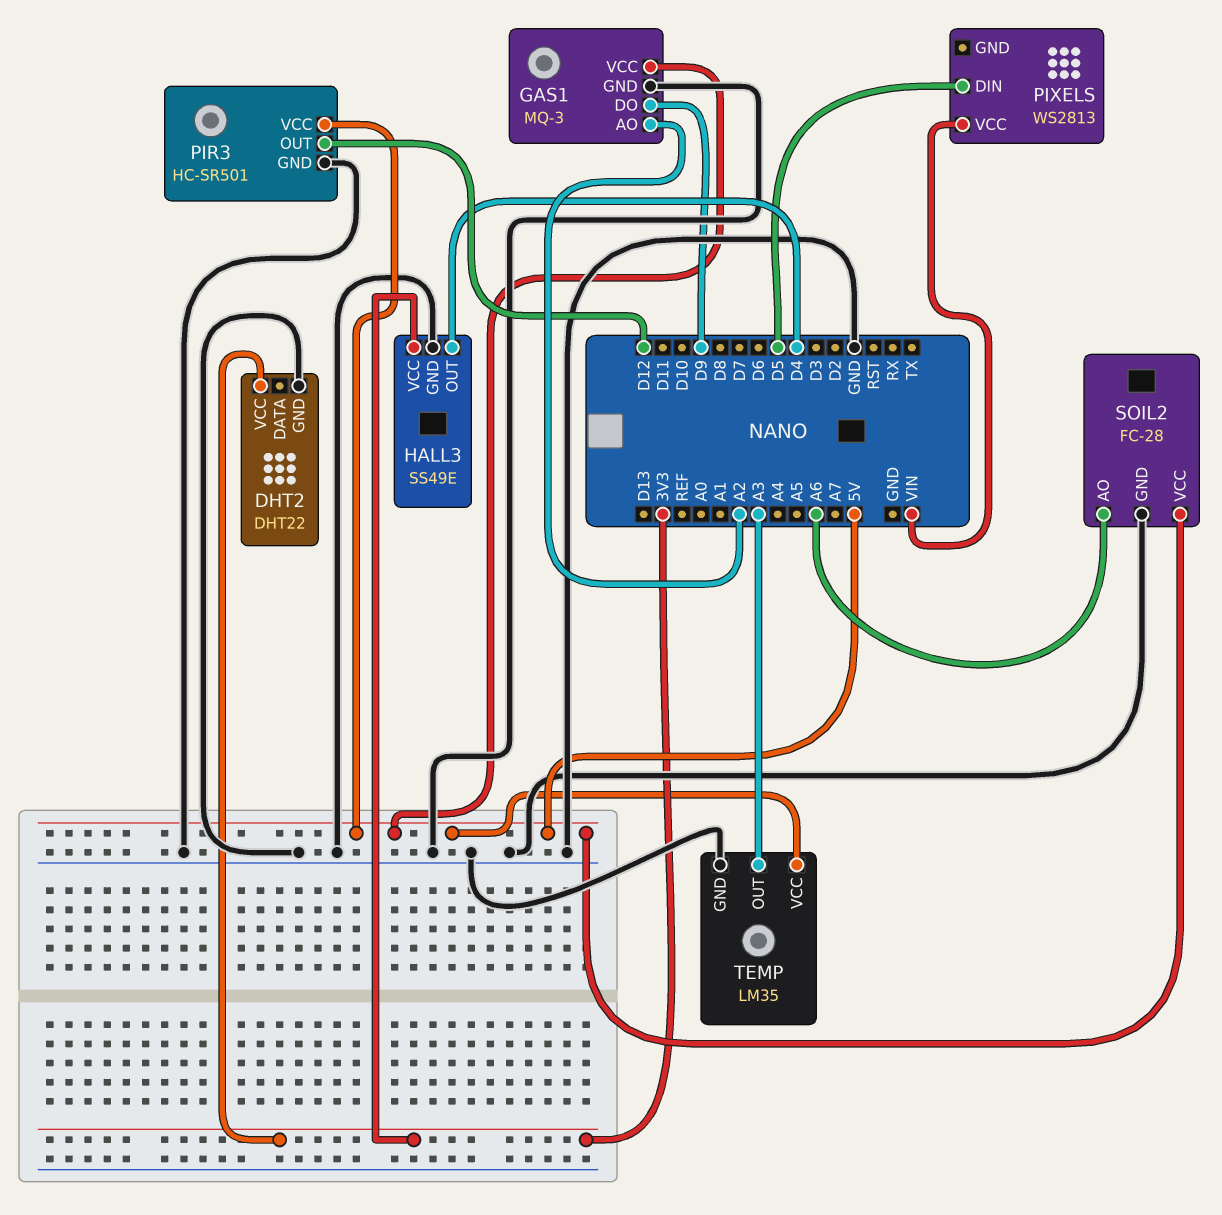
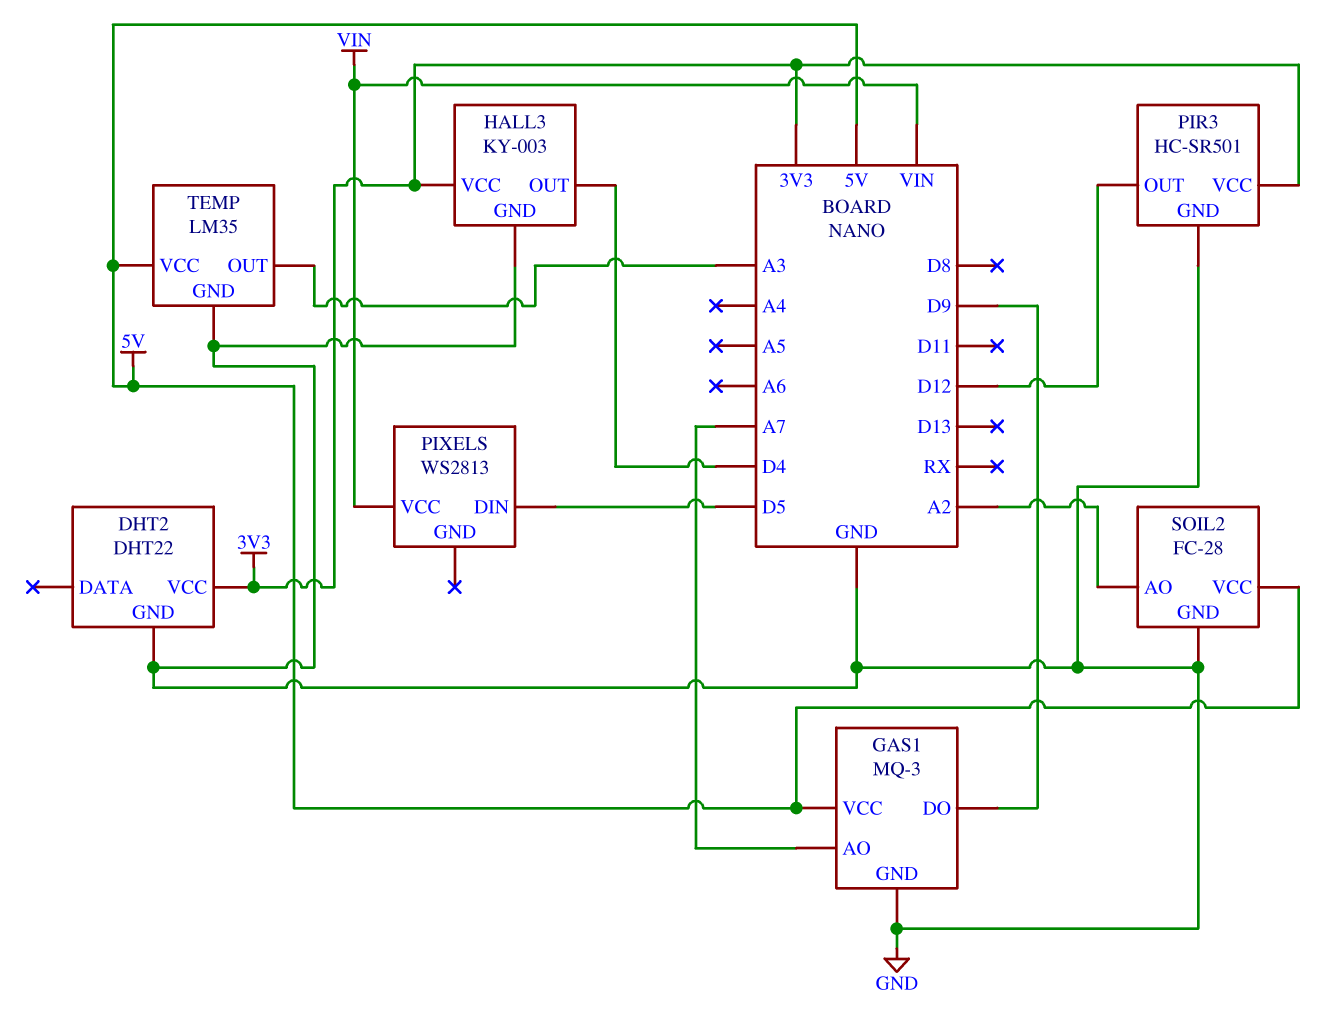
GAS1 pin AO: A2 -> A7
HALL3: SS49E -> KY-003
PIR3 pin VCC: 5V -> 3V3
SOIL2 pin AO: A6 -> A2

